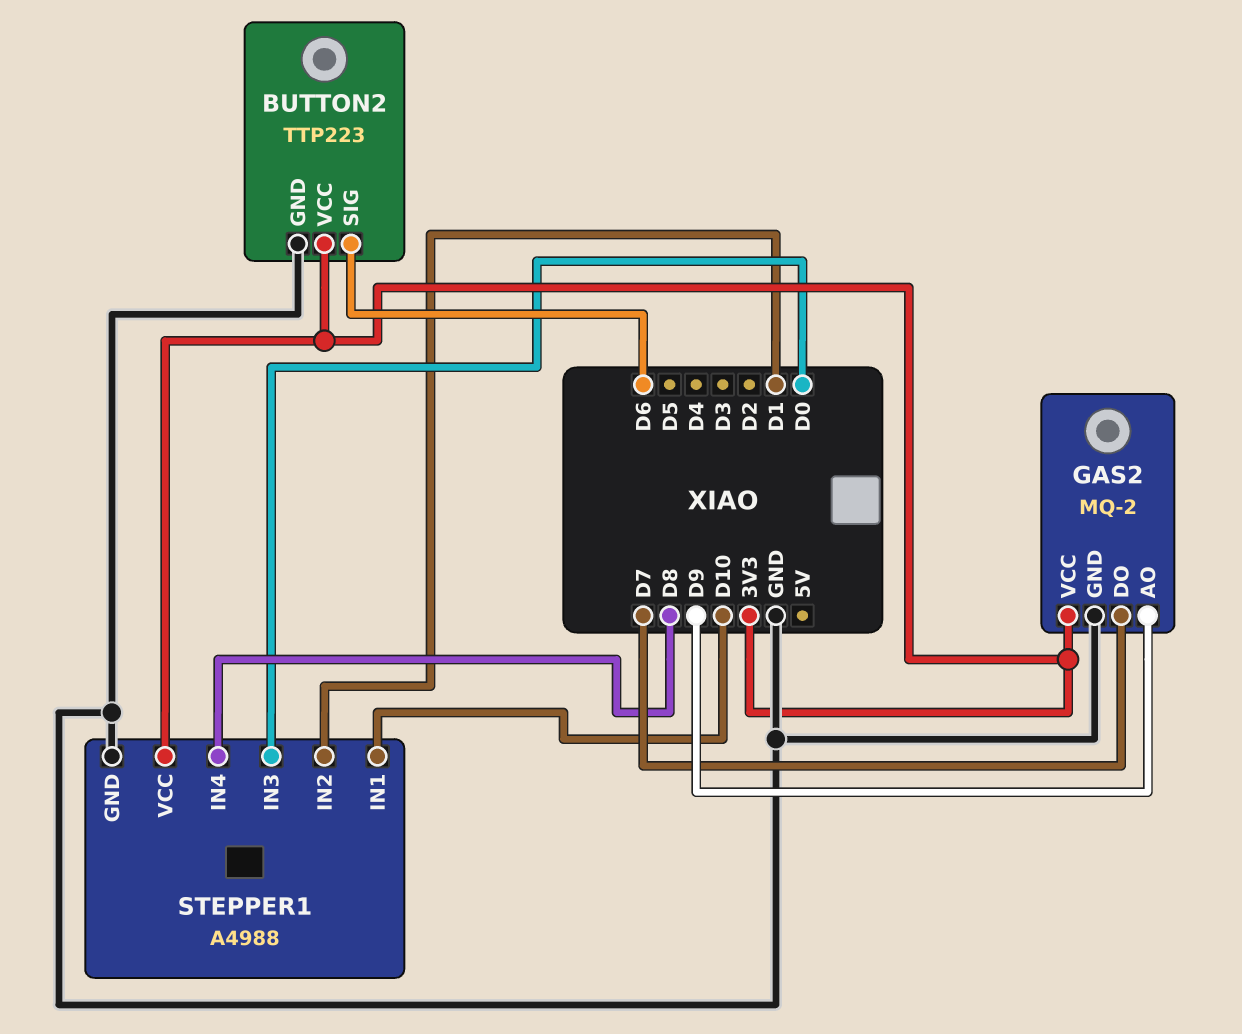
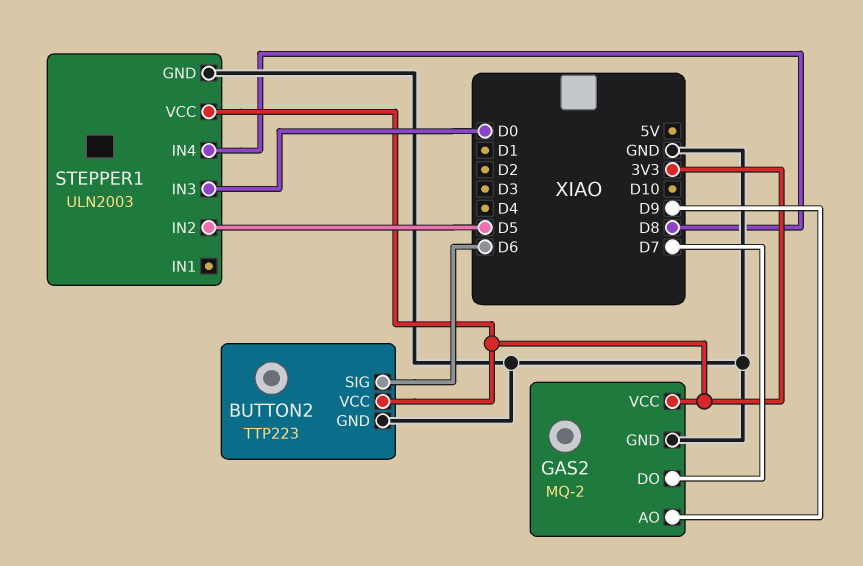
STEPPER1: A4988 -> ULN2003
STEPPER1 pin IN1: D10 -> none
STEPPER1 pin IN2: D1 -> D5

